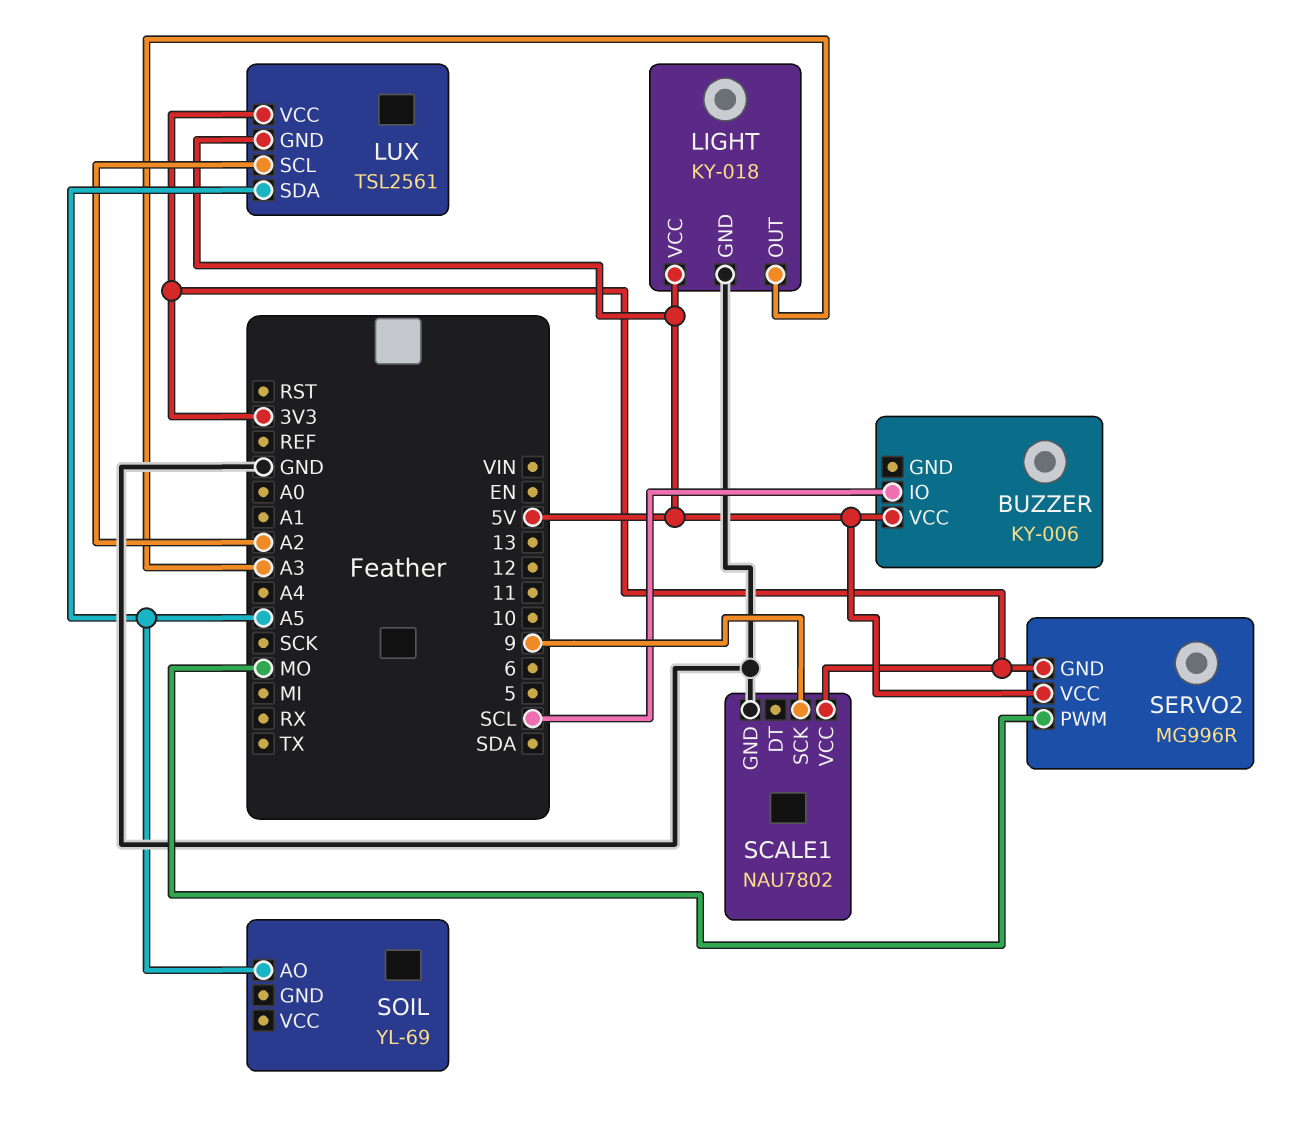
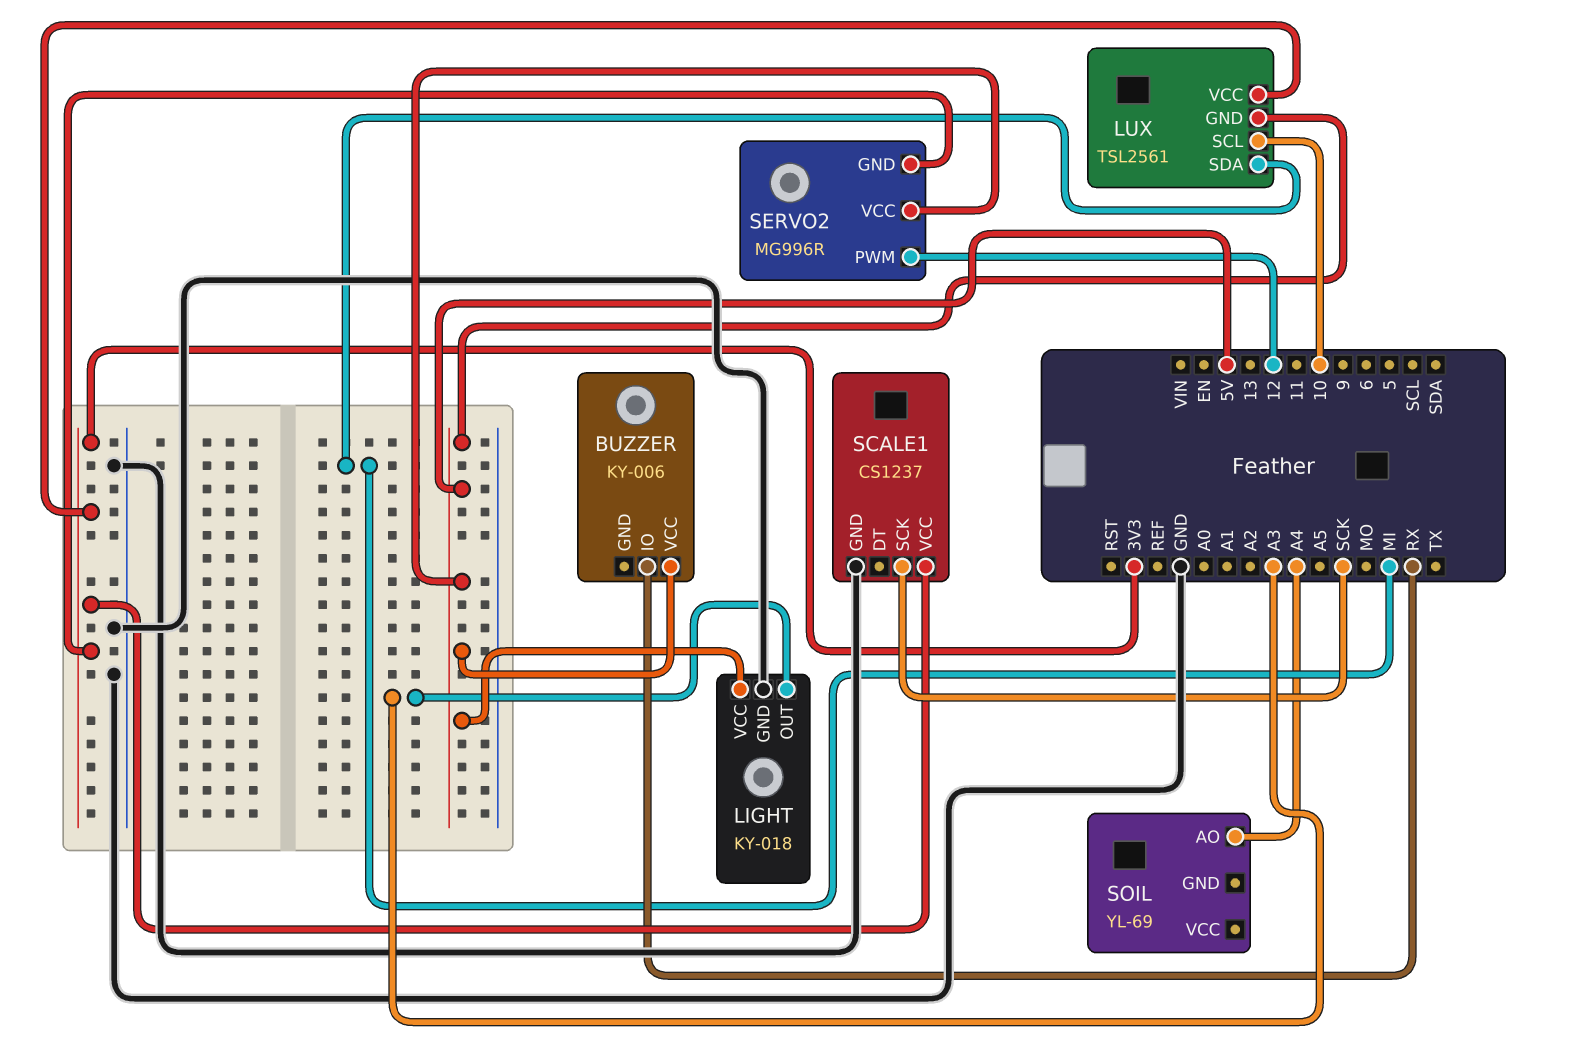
BUZZER pin IO: SCL -> RX
LUX pin SCL: A2 -> 10
LUX pin SDA: A5 -> MI
SCALE1: NAU7802 -> CS1237
SCALE1 pin SCK: 9 -> SCK
SERVO2 pin PWM: MO -> 12
SOIL pin AO: A5 -> A4

